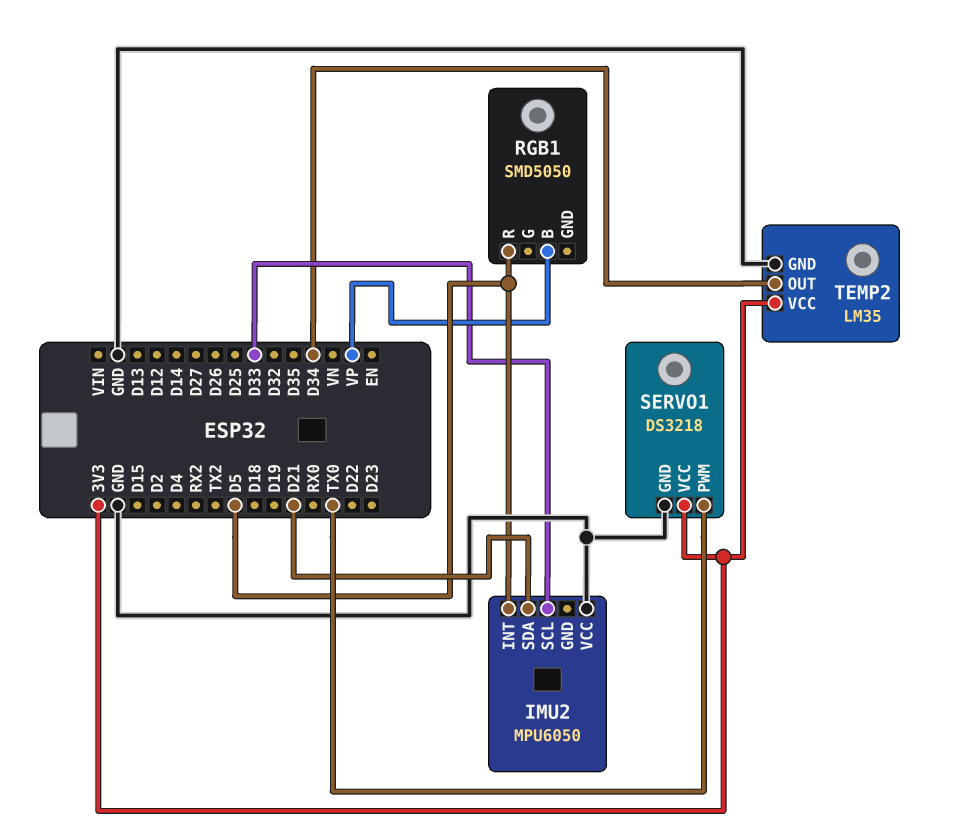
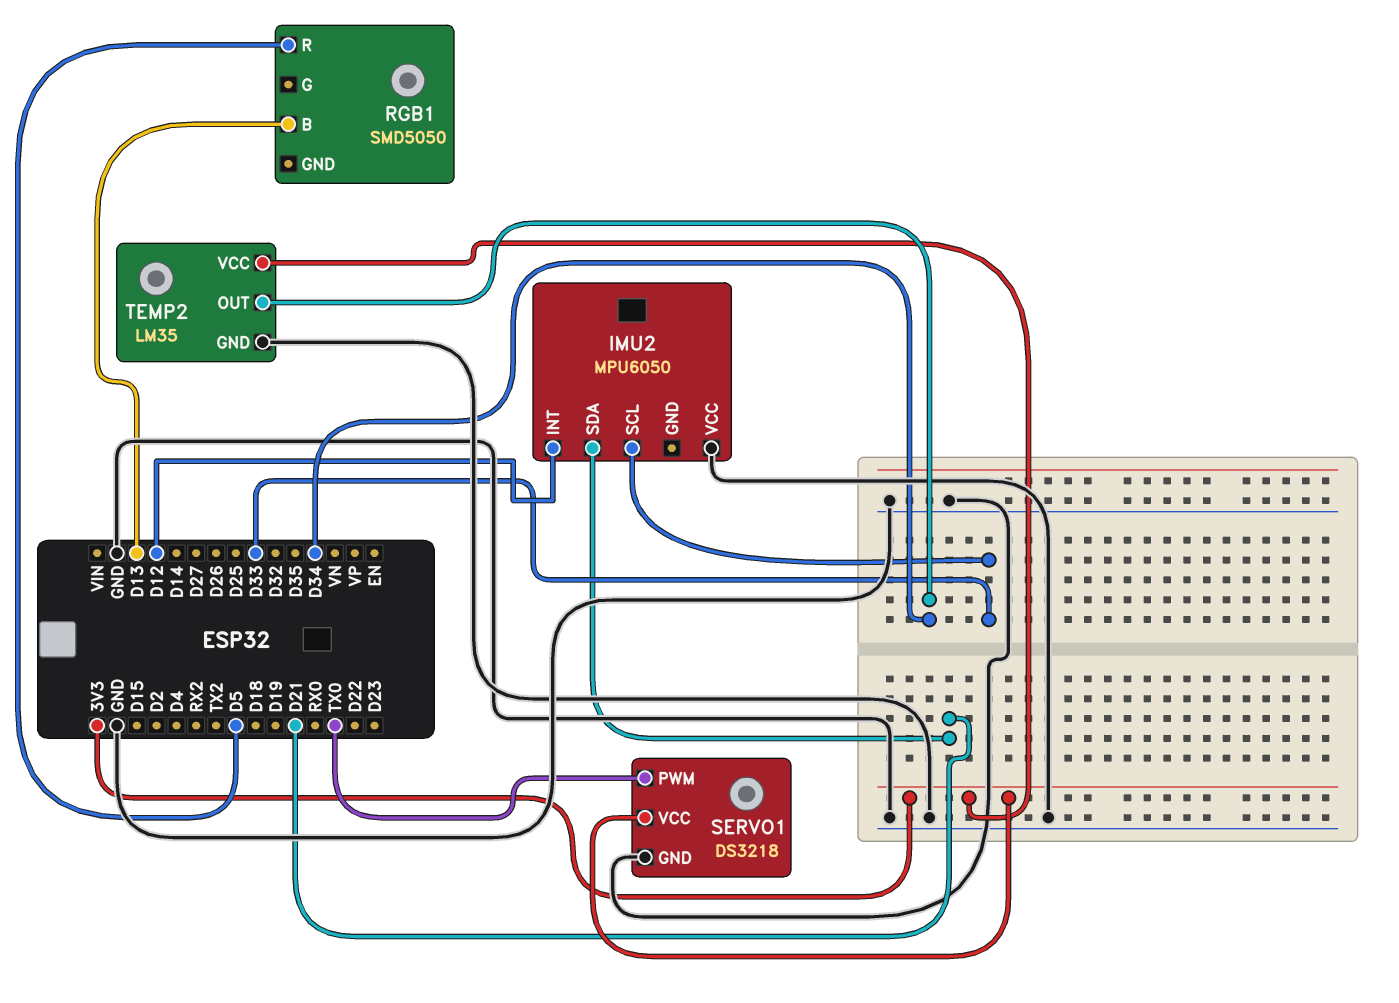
IMU2 pin INT: D5 -> D12
RGB1 pin B: VP -> D13

